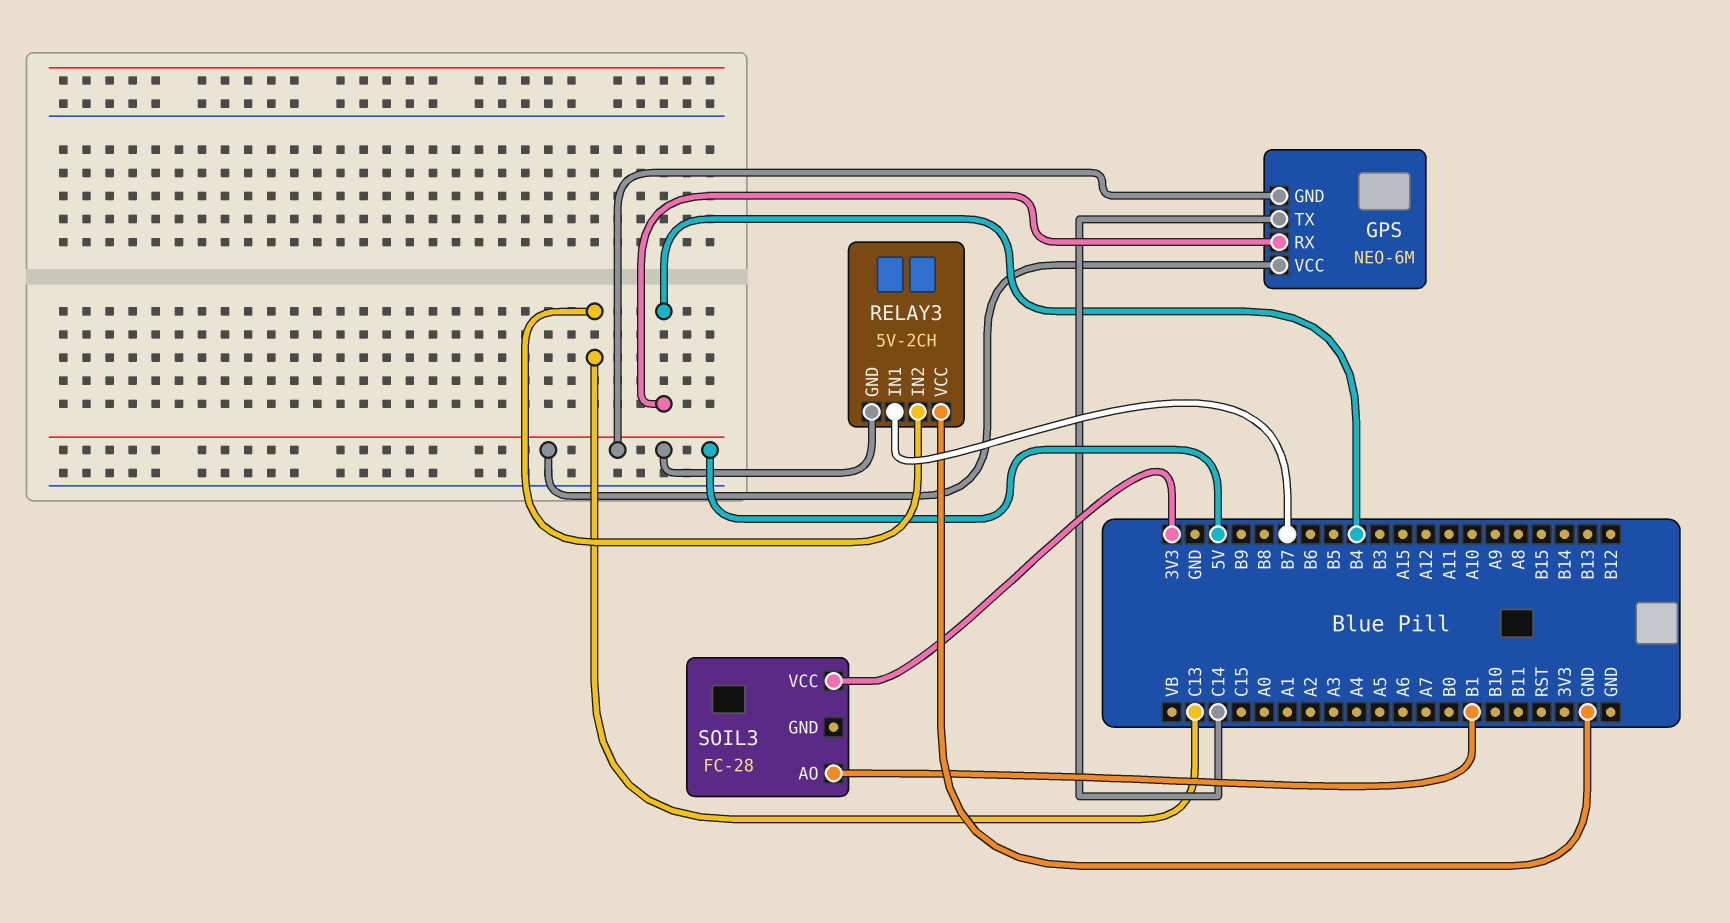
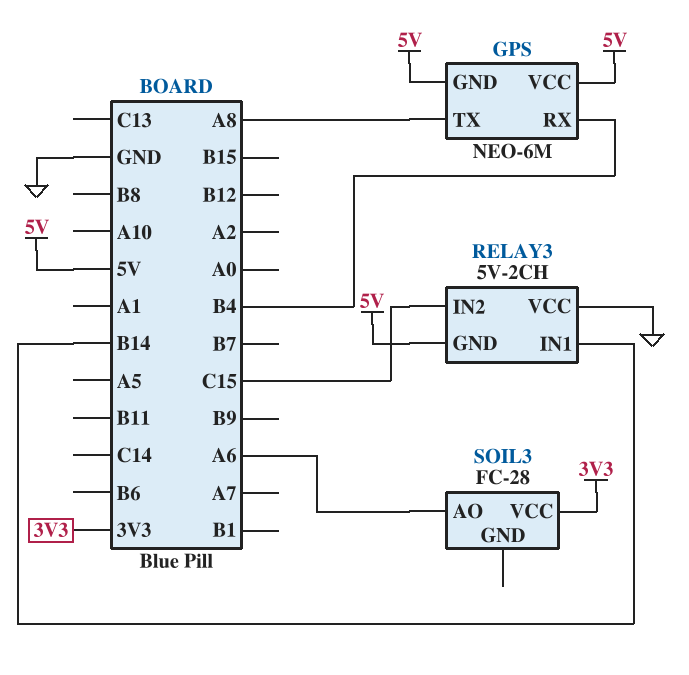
GPS pin TX: C14 -> A8
RELAY3 pin IN1: B7 -> B14
RELAY3 pin IN2: C13 -> C15
SOIL3 pin AO: B1 -> A6

